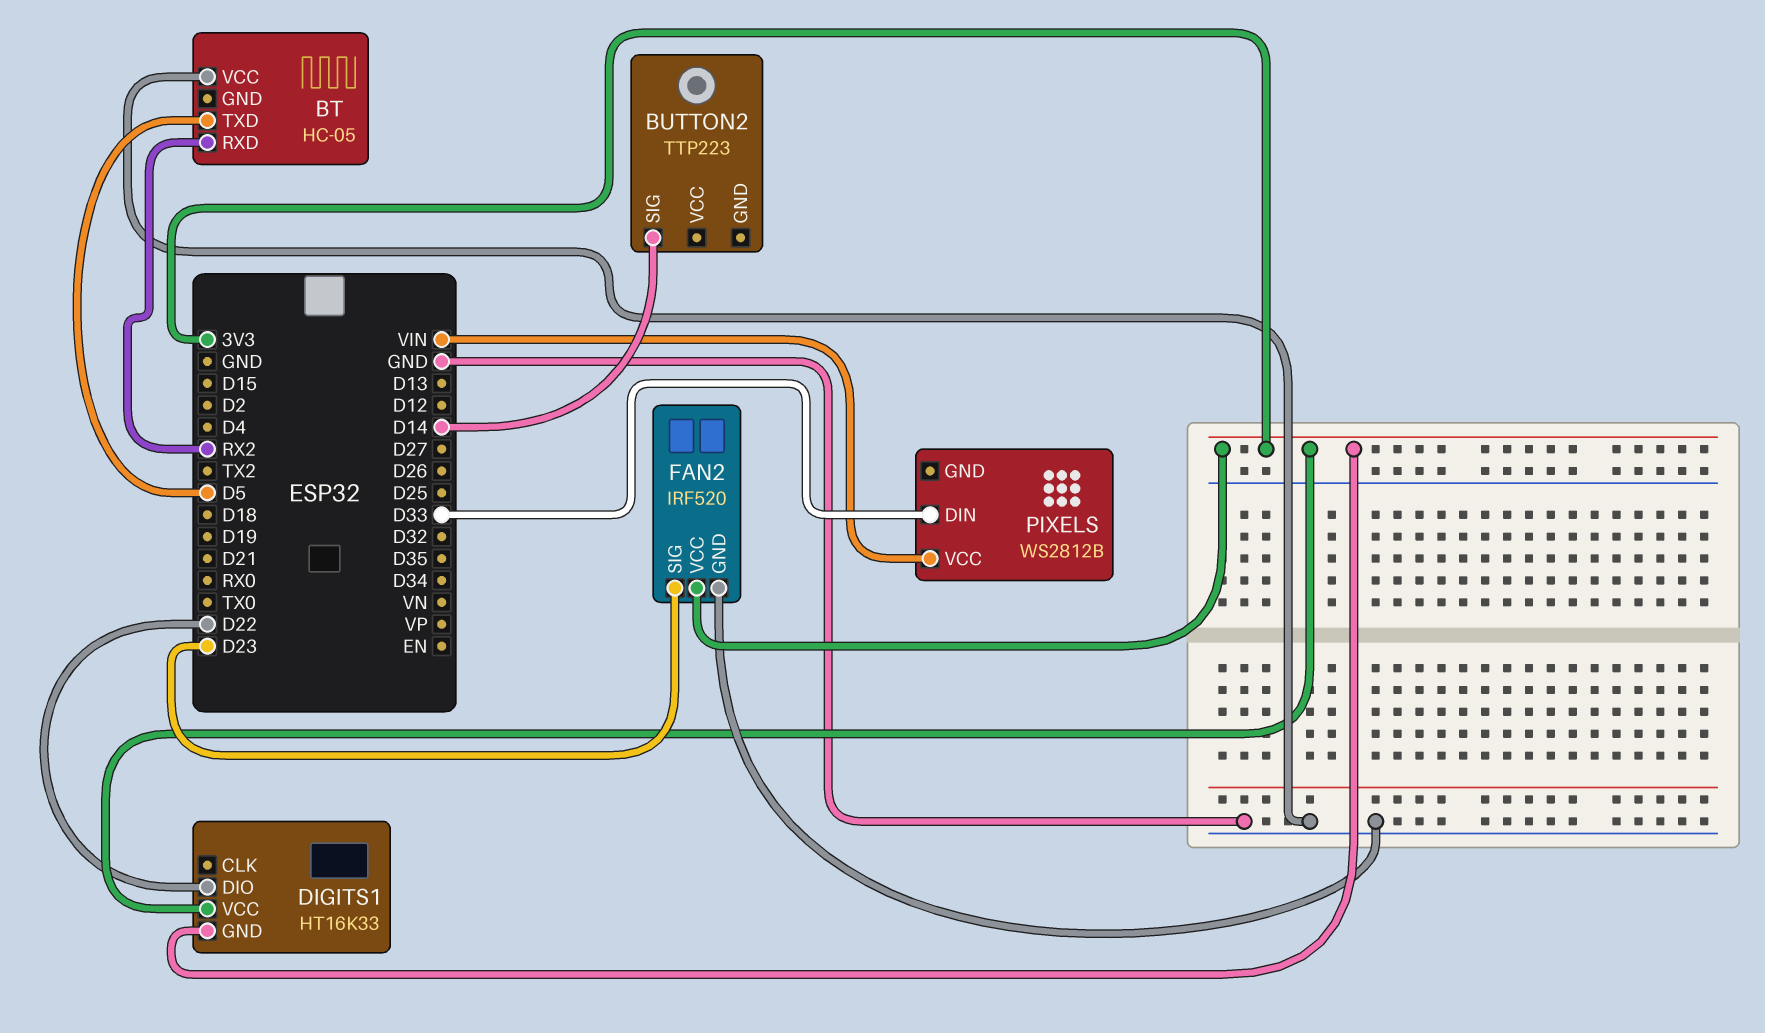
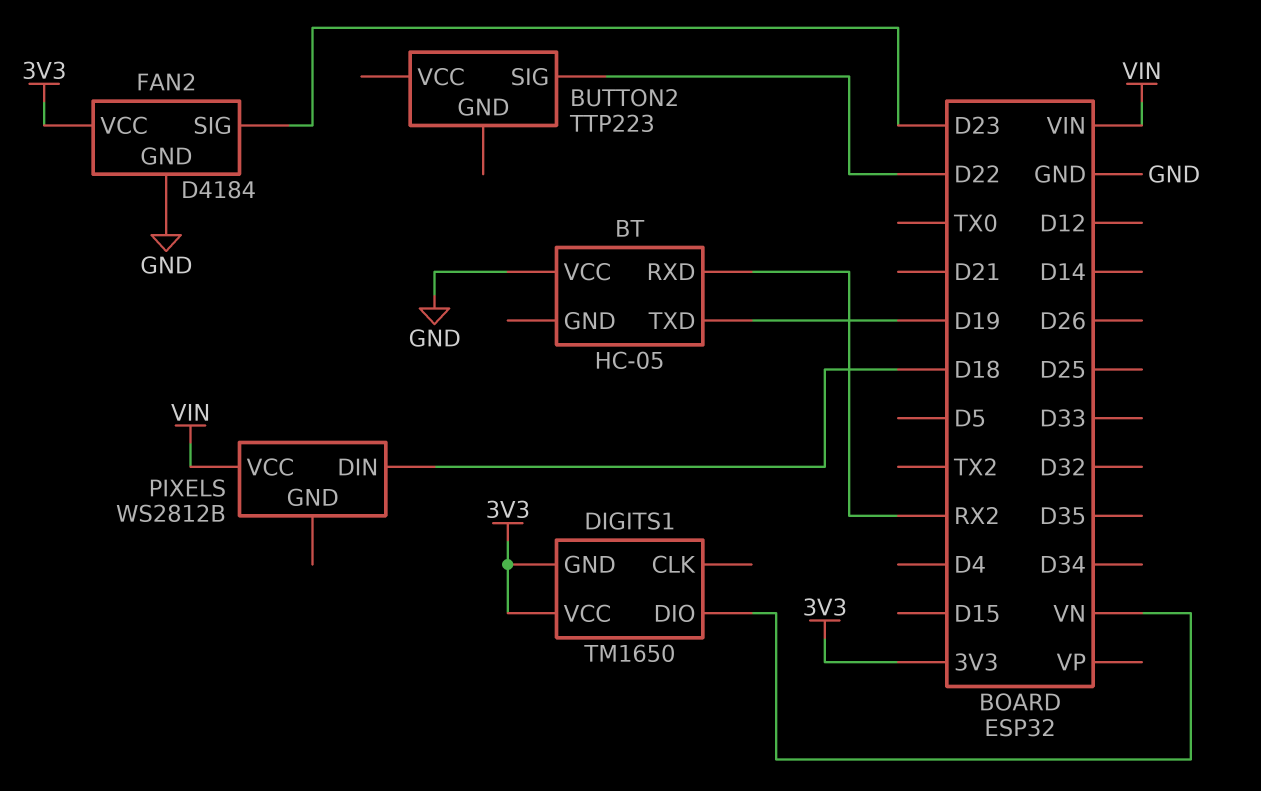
BT pin TXD: D5 -> D19
BUTTON2 pin SIG: D14 -> D22
DIGITS1: HT16K33 -> TM1650
DIGITS1 pin DIO: D22 -> VN
FAN2: IRF520 -> D4184
PIXELS pin DIN: D33 -> D18

